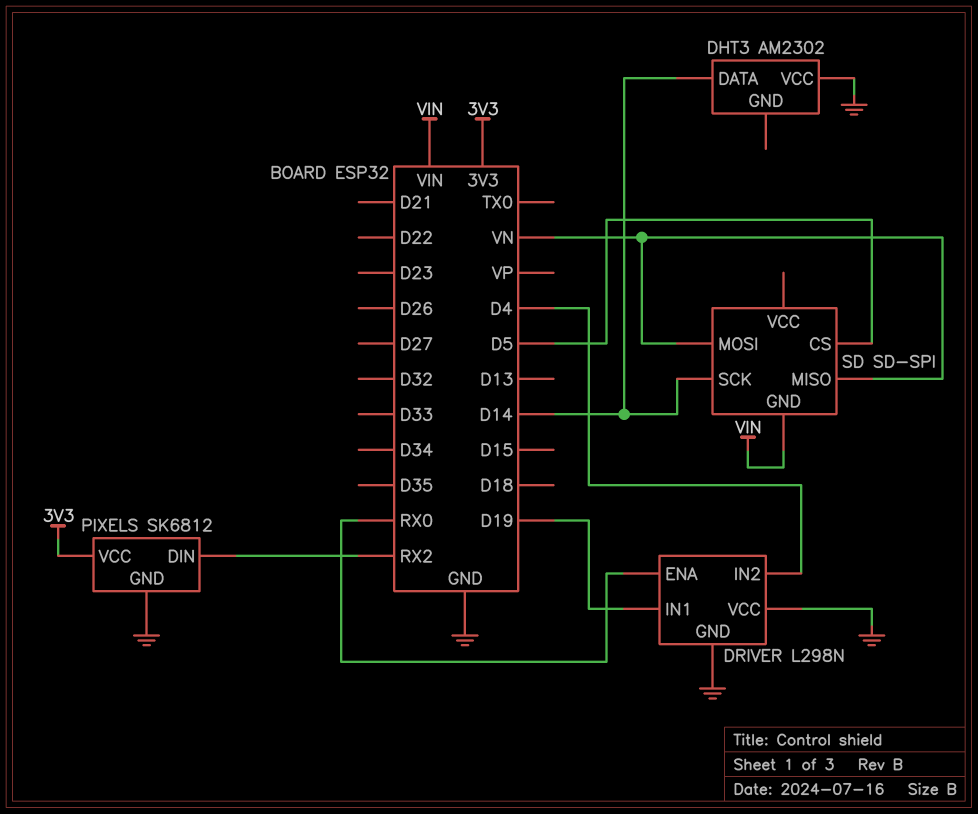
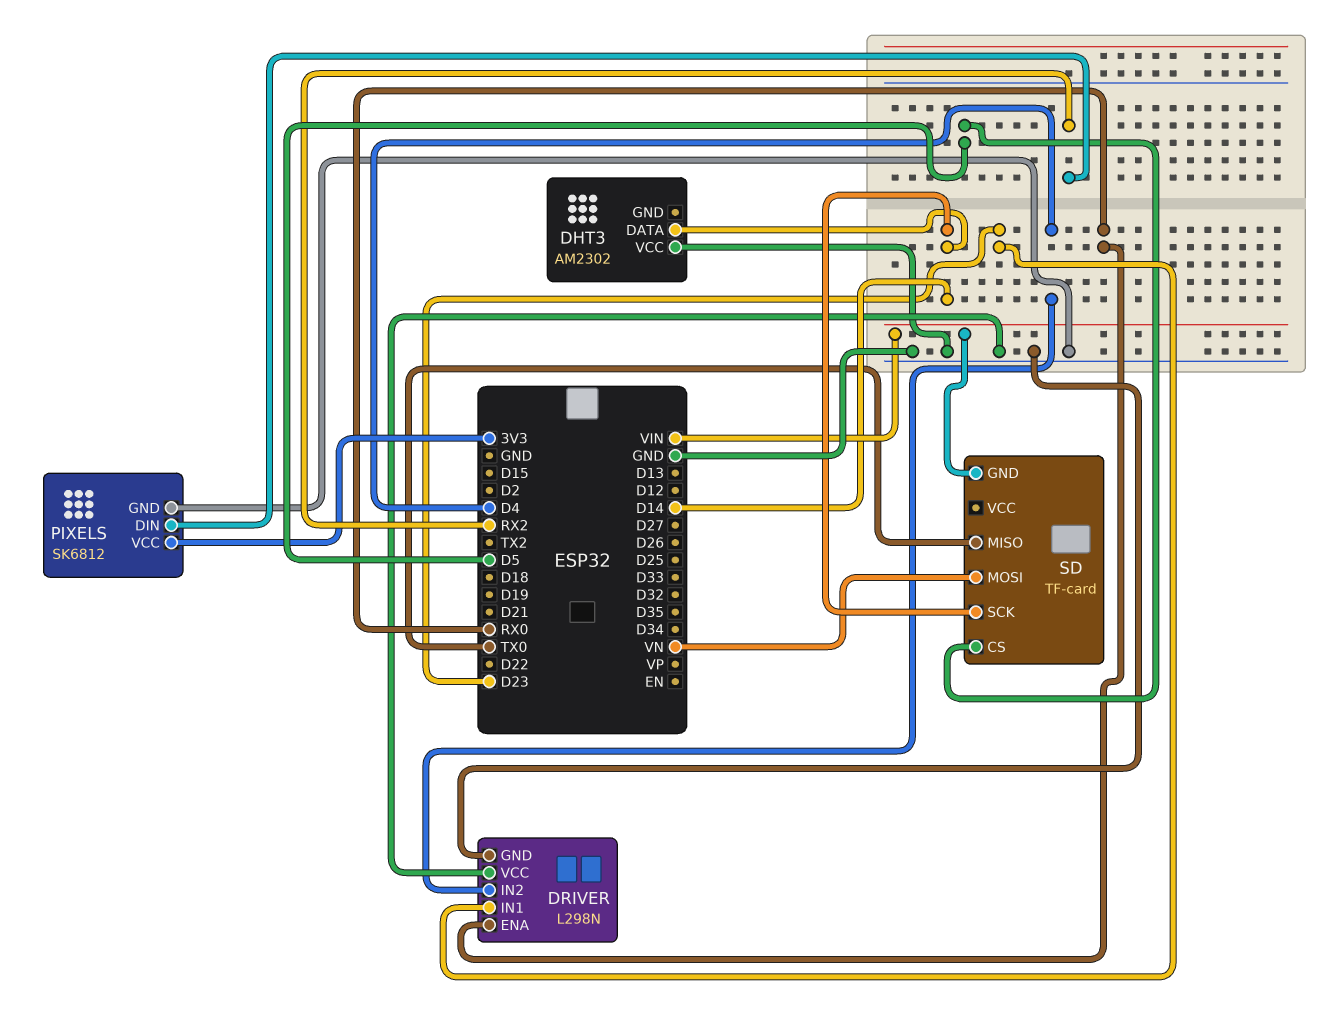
DRIVER pin IN1: D19 -> D23
SD: SD-SPI -> TF-card
SD pin MISO: VN -> TX0

